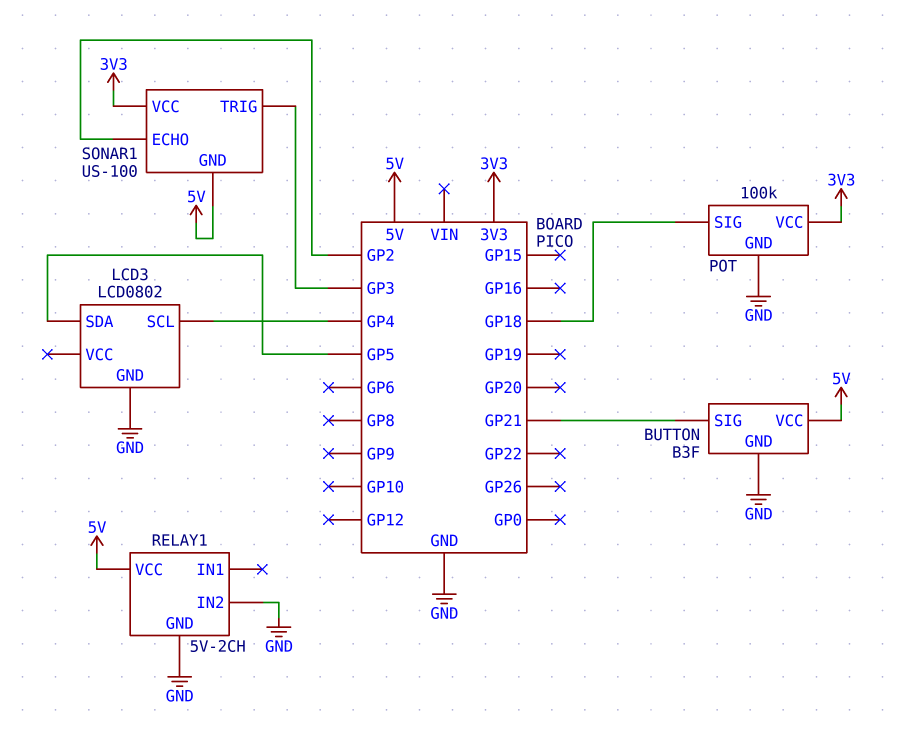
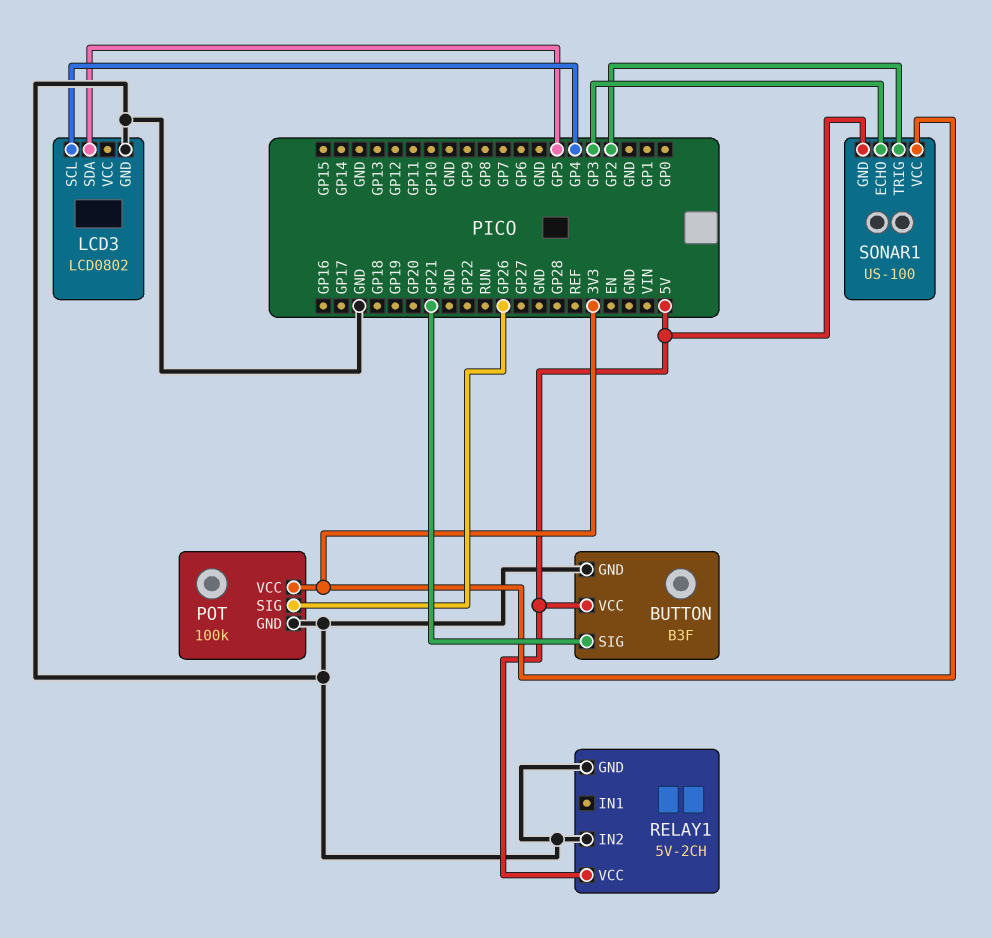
POT pin SIG: GP18 -> GP26
SONAR1 pin ECHO: GP2 -> GP3
SONAR1 pin TRIG: GP3 -> GP2

